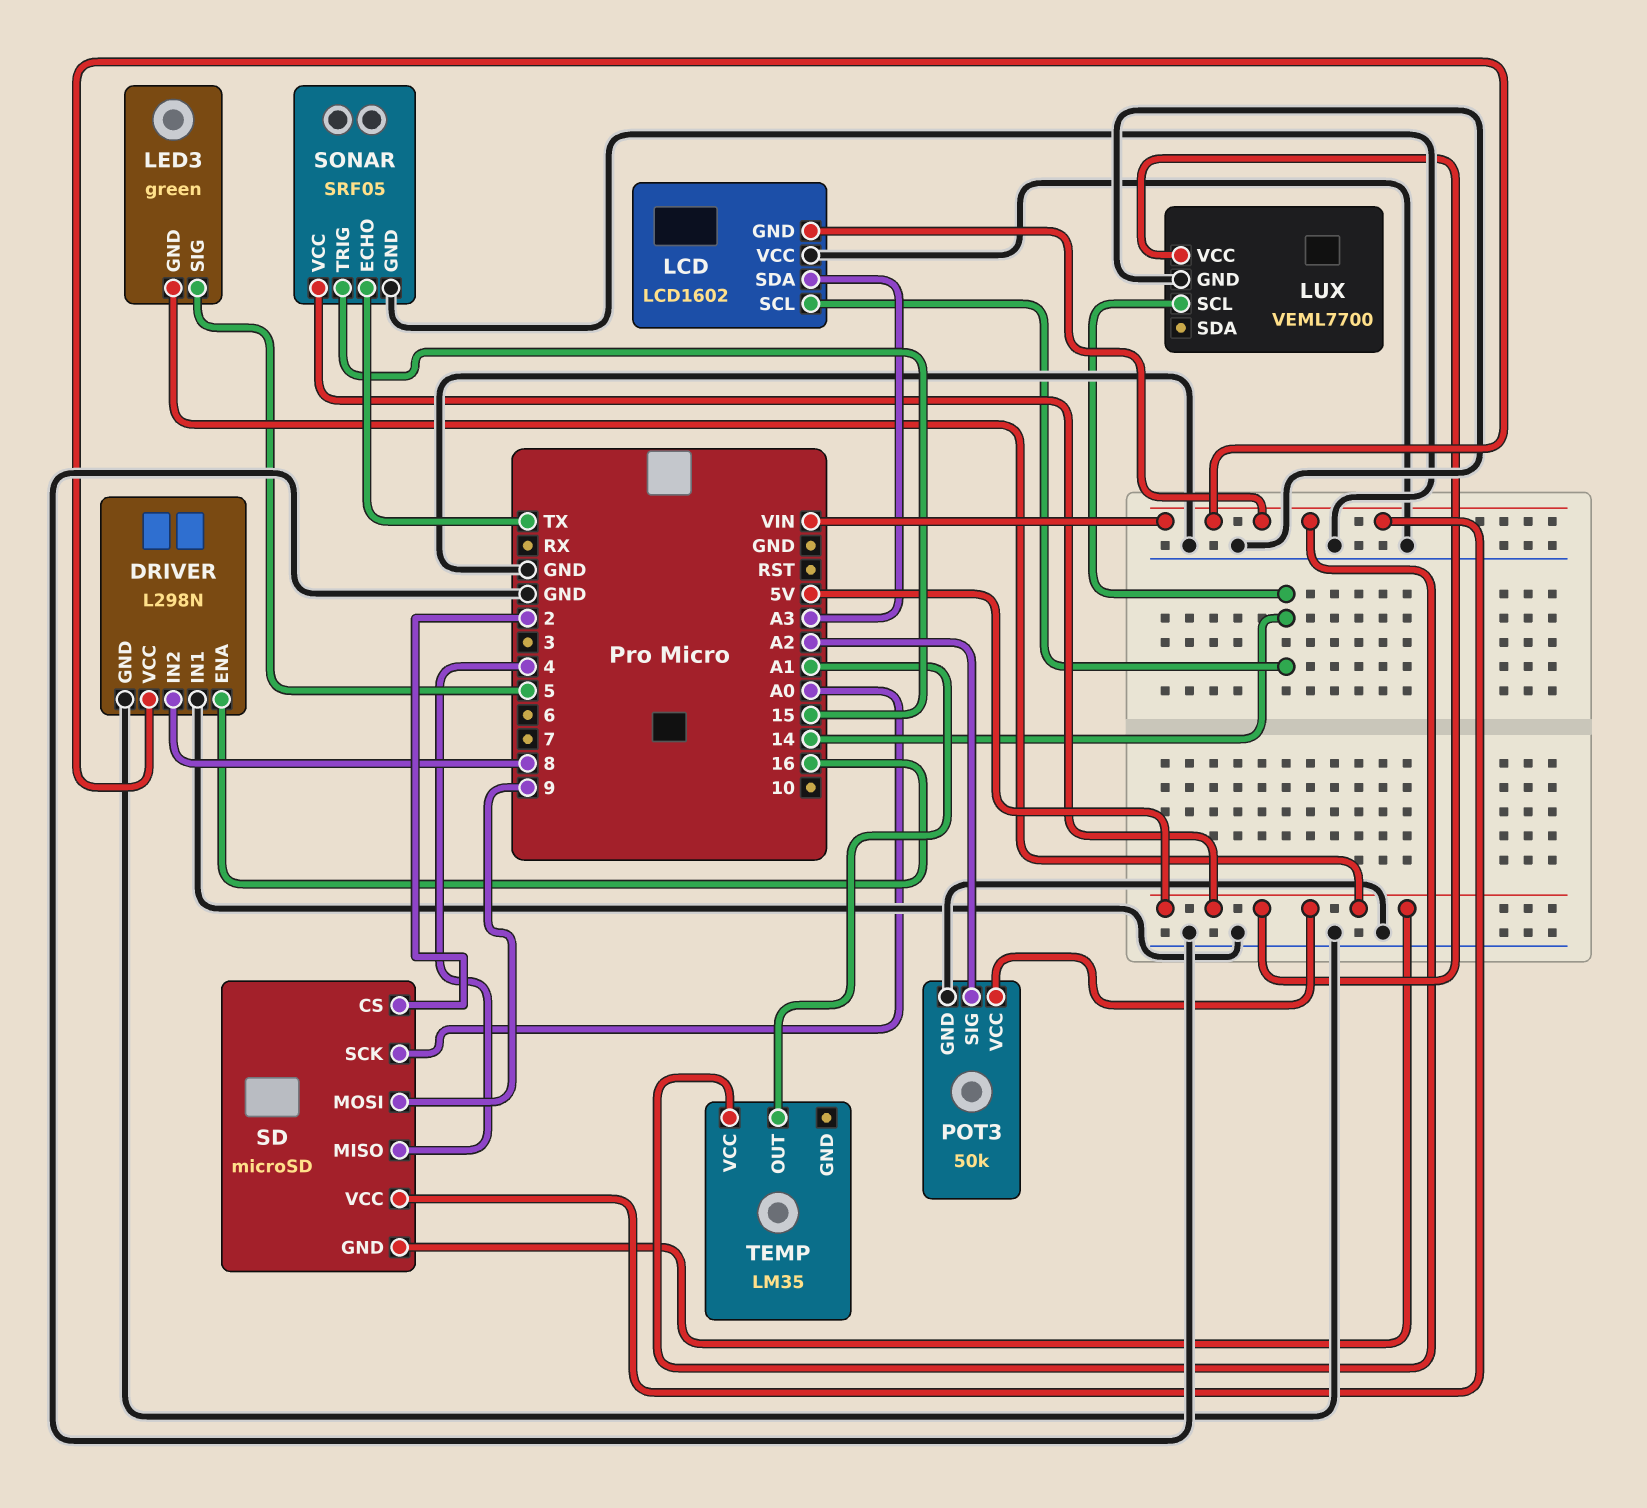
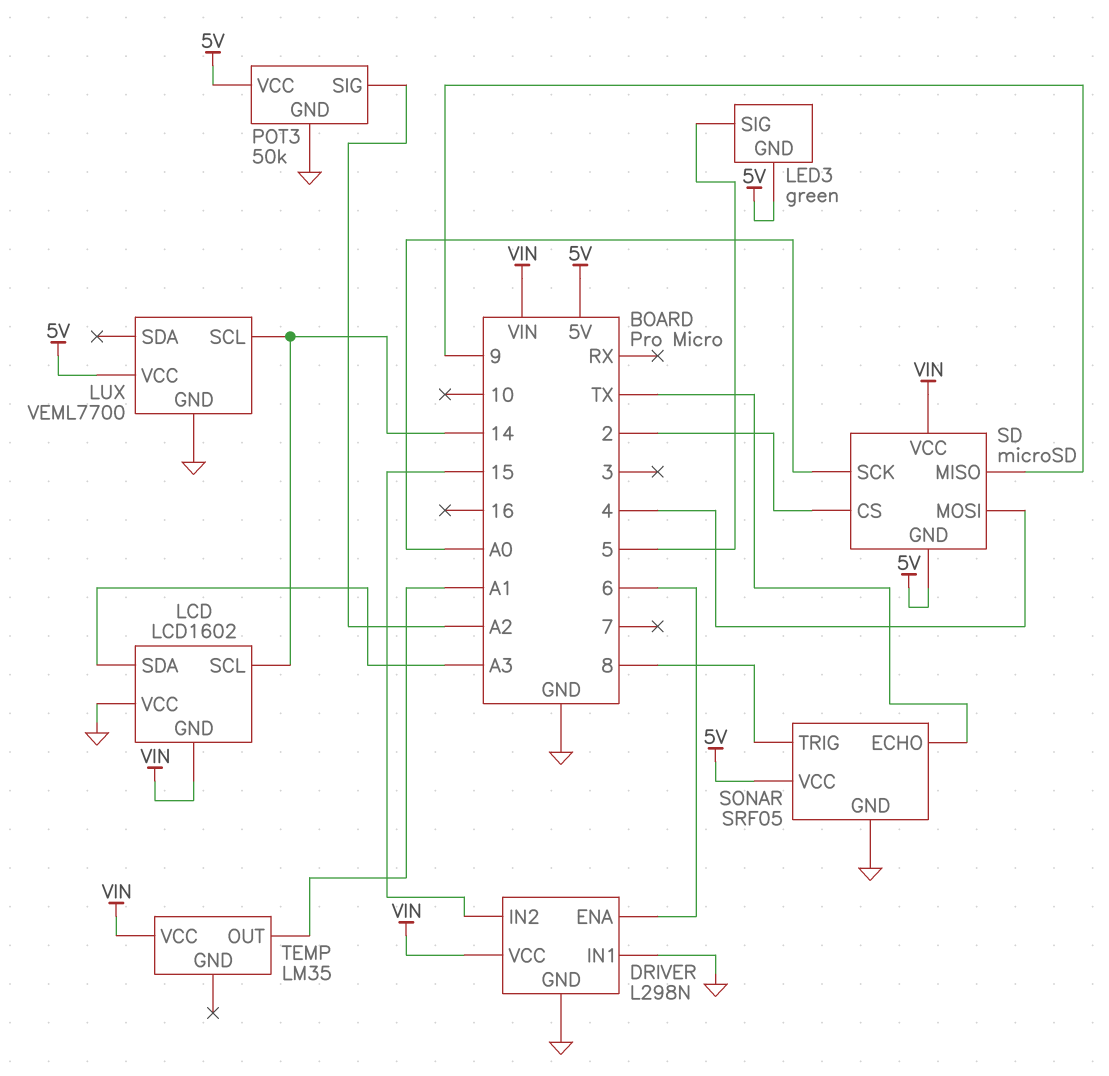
DRIVER pin ENA: 16 -> 6
DRIVER pin IN2: 8 -> 15
SD pin MISO: 4 -> 9
SD pin MOSI: 9 -> 4
SONAR pin TRIG: 15 -> 8

